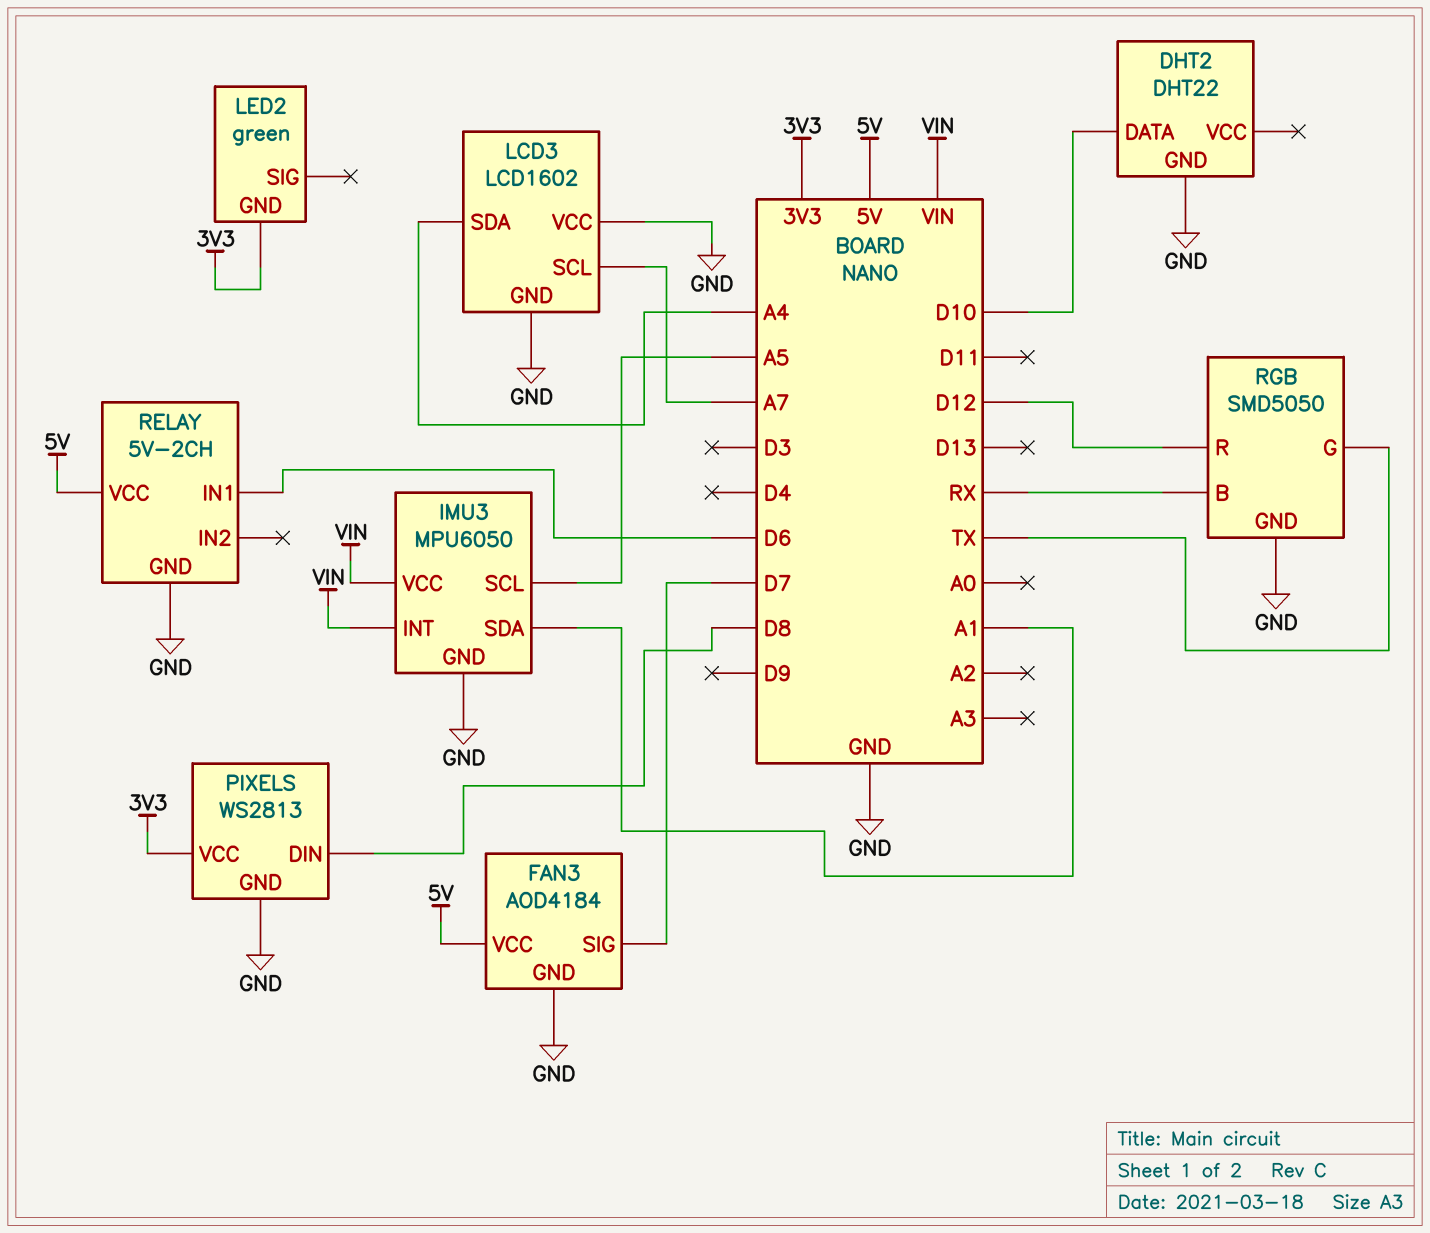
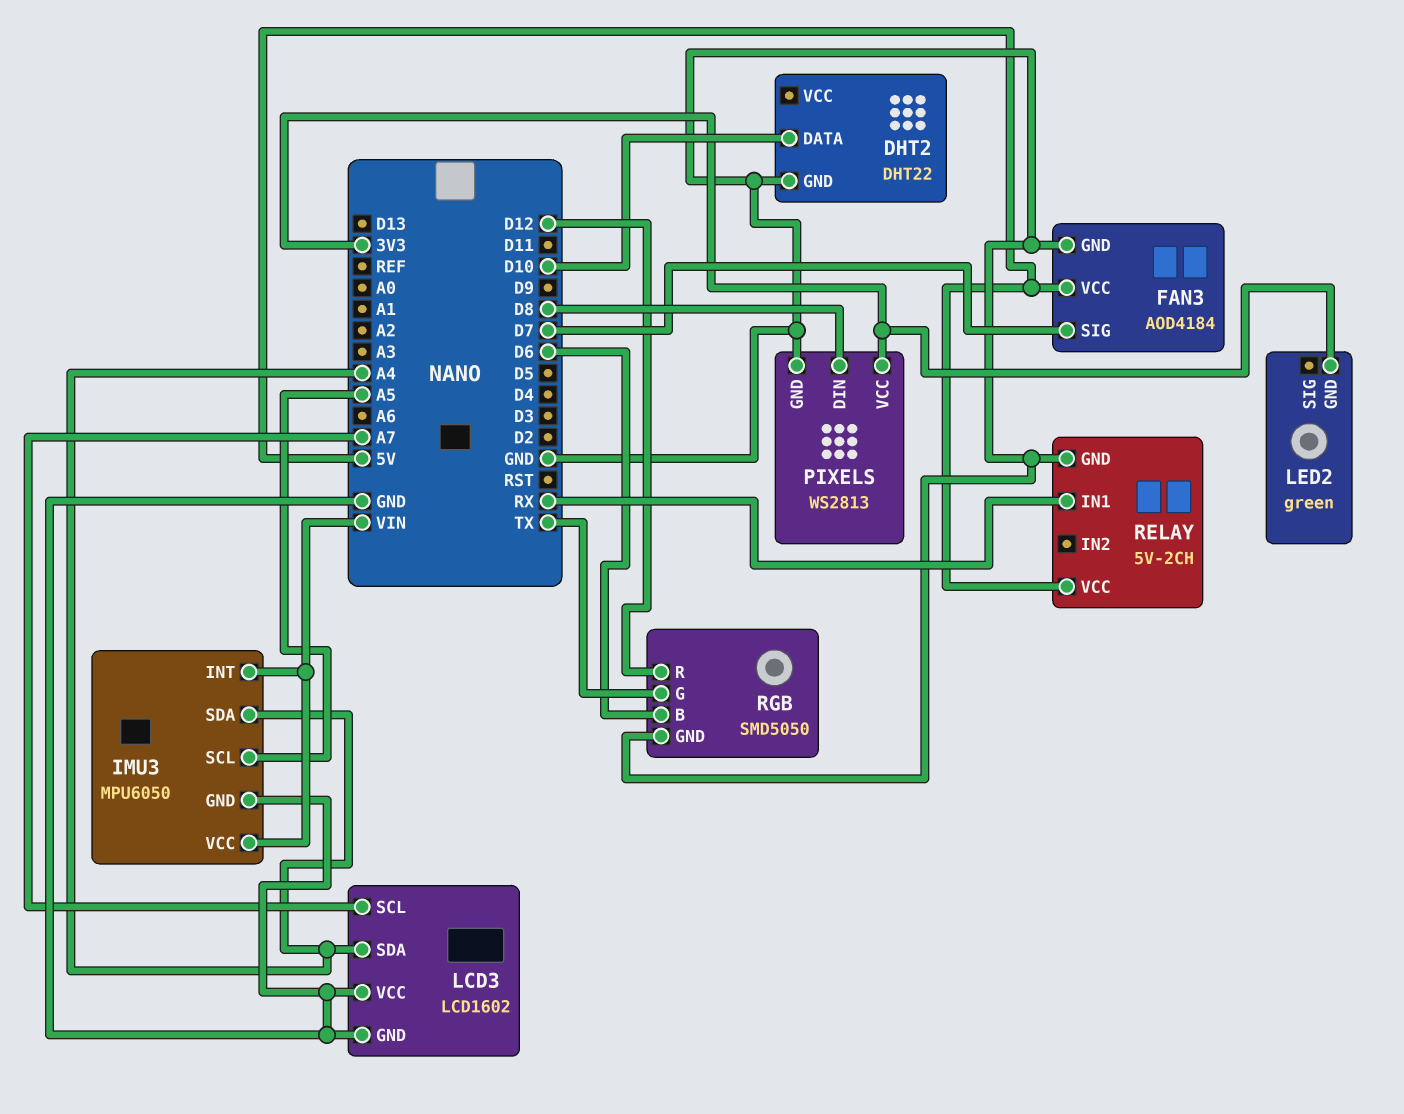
IMU3 pin SDA: A1 -> A4
RELAY pin IN1: D6 -> RX
RGB pin B: RX -> D6

